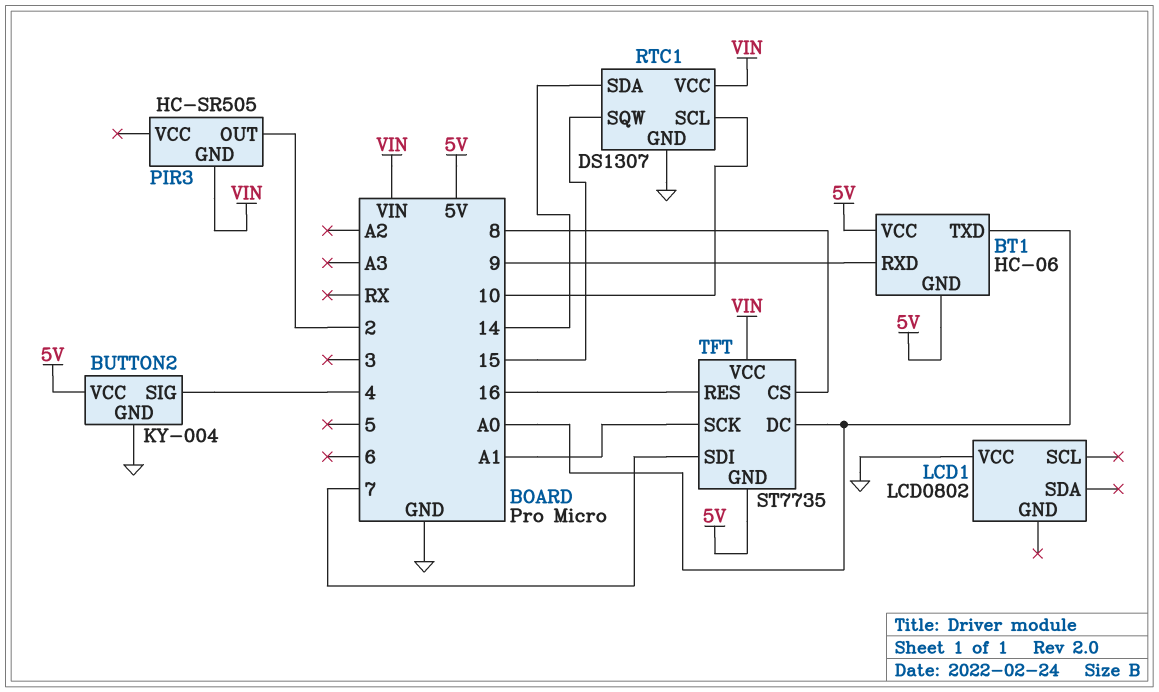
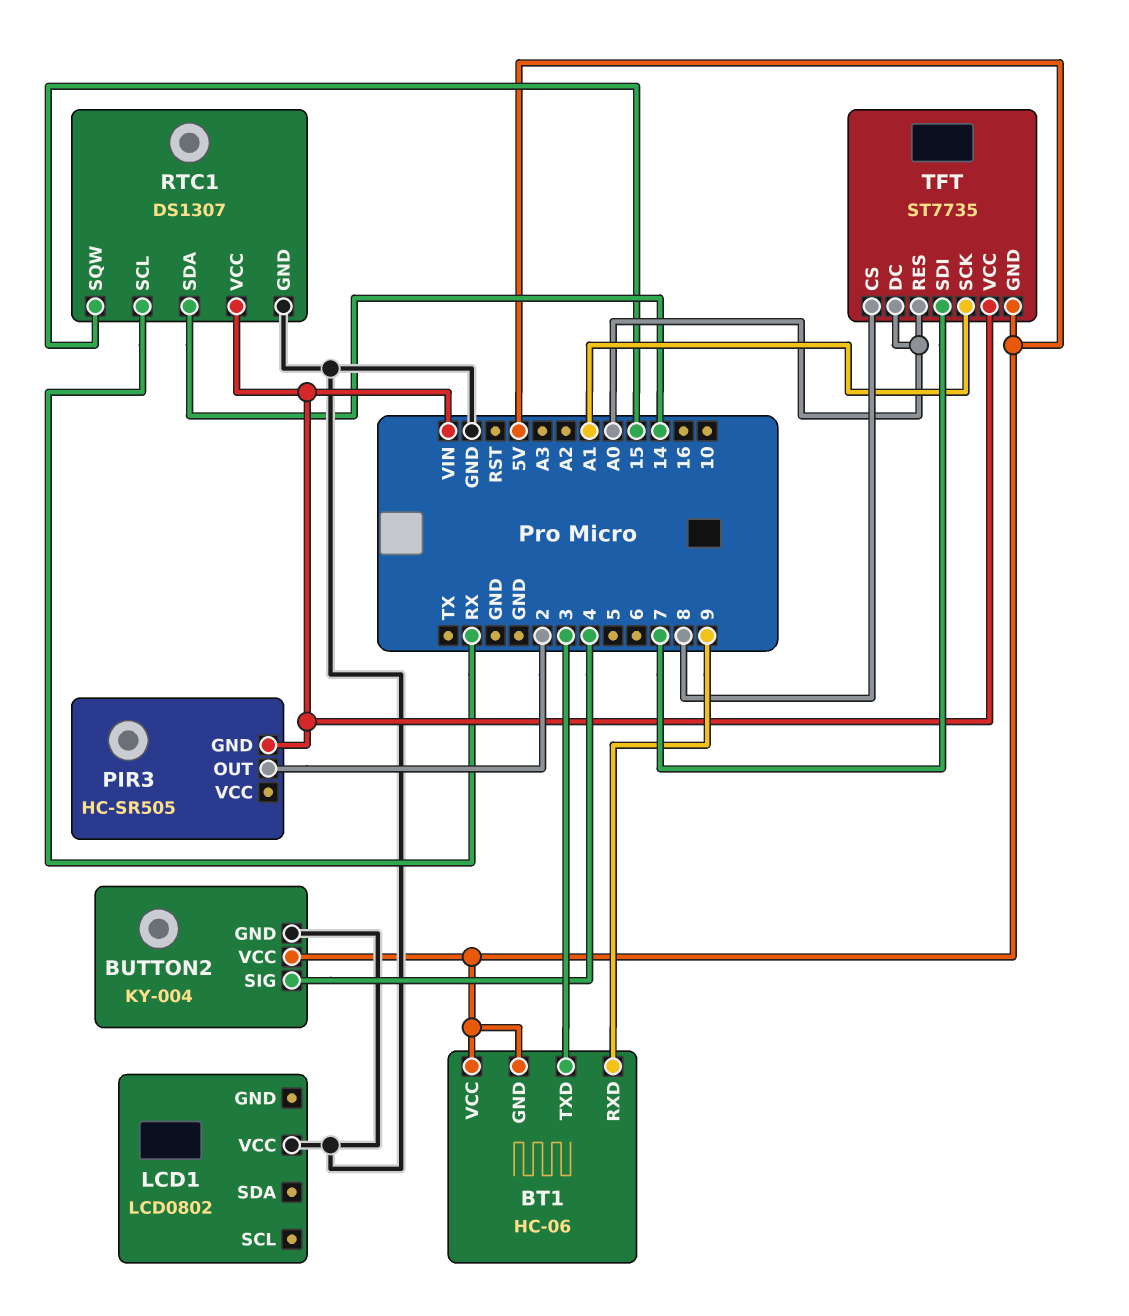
BT1 pin TXD: A0 -> 3
RTC1 pin SCL: 10 -> RX
TFT pin RES: 16 -> A0

